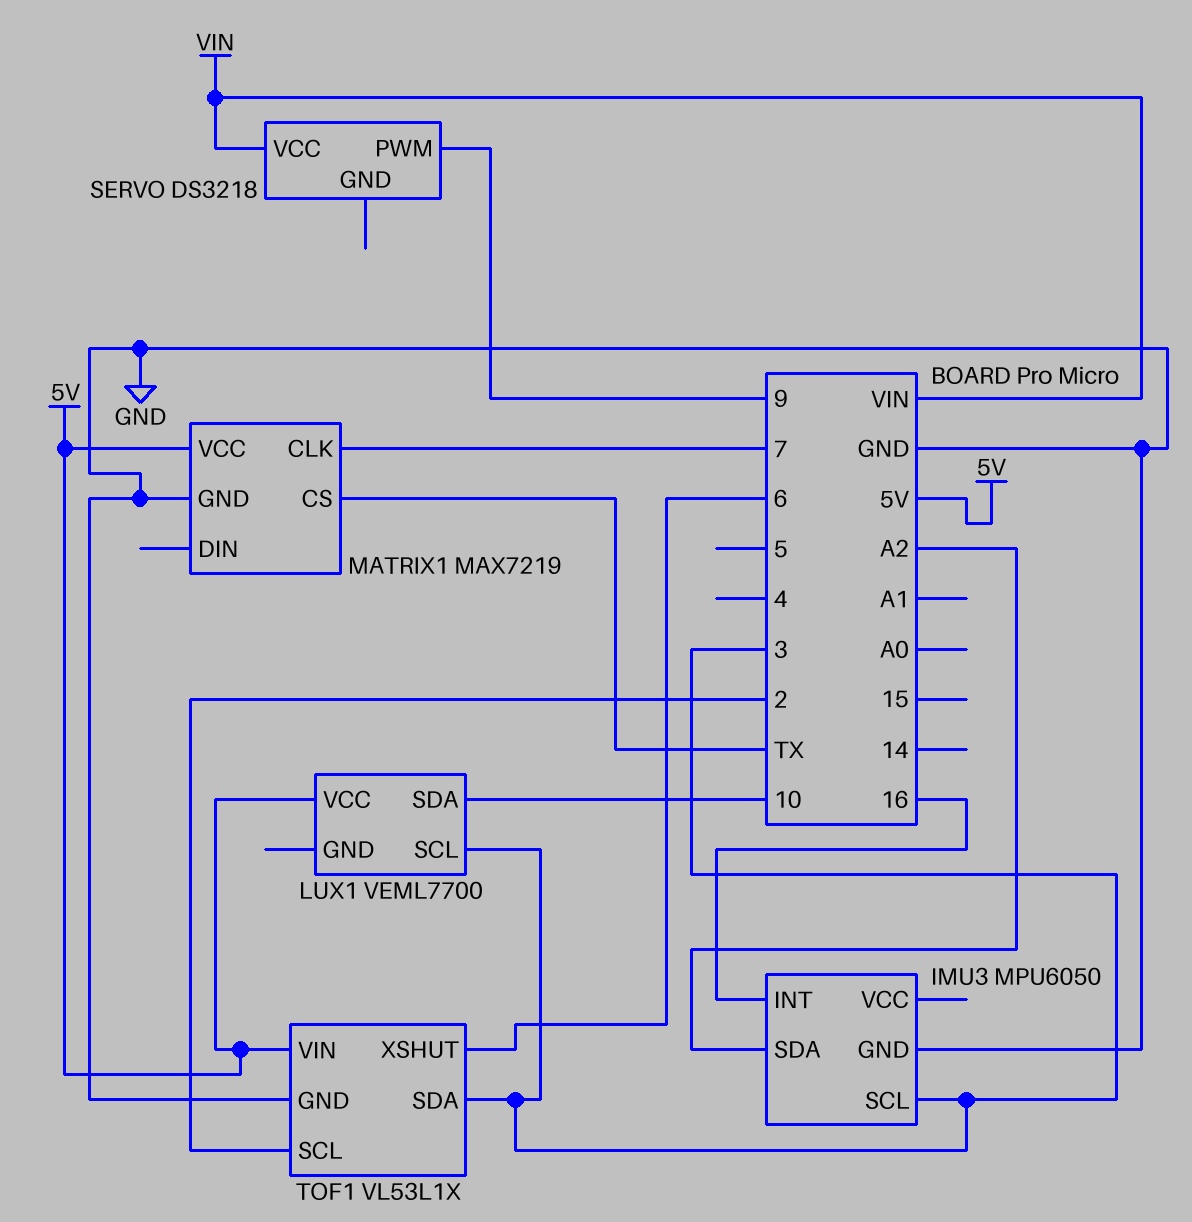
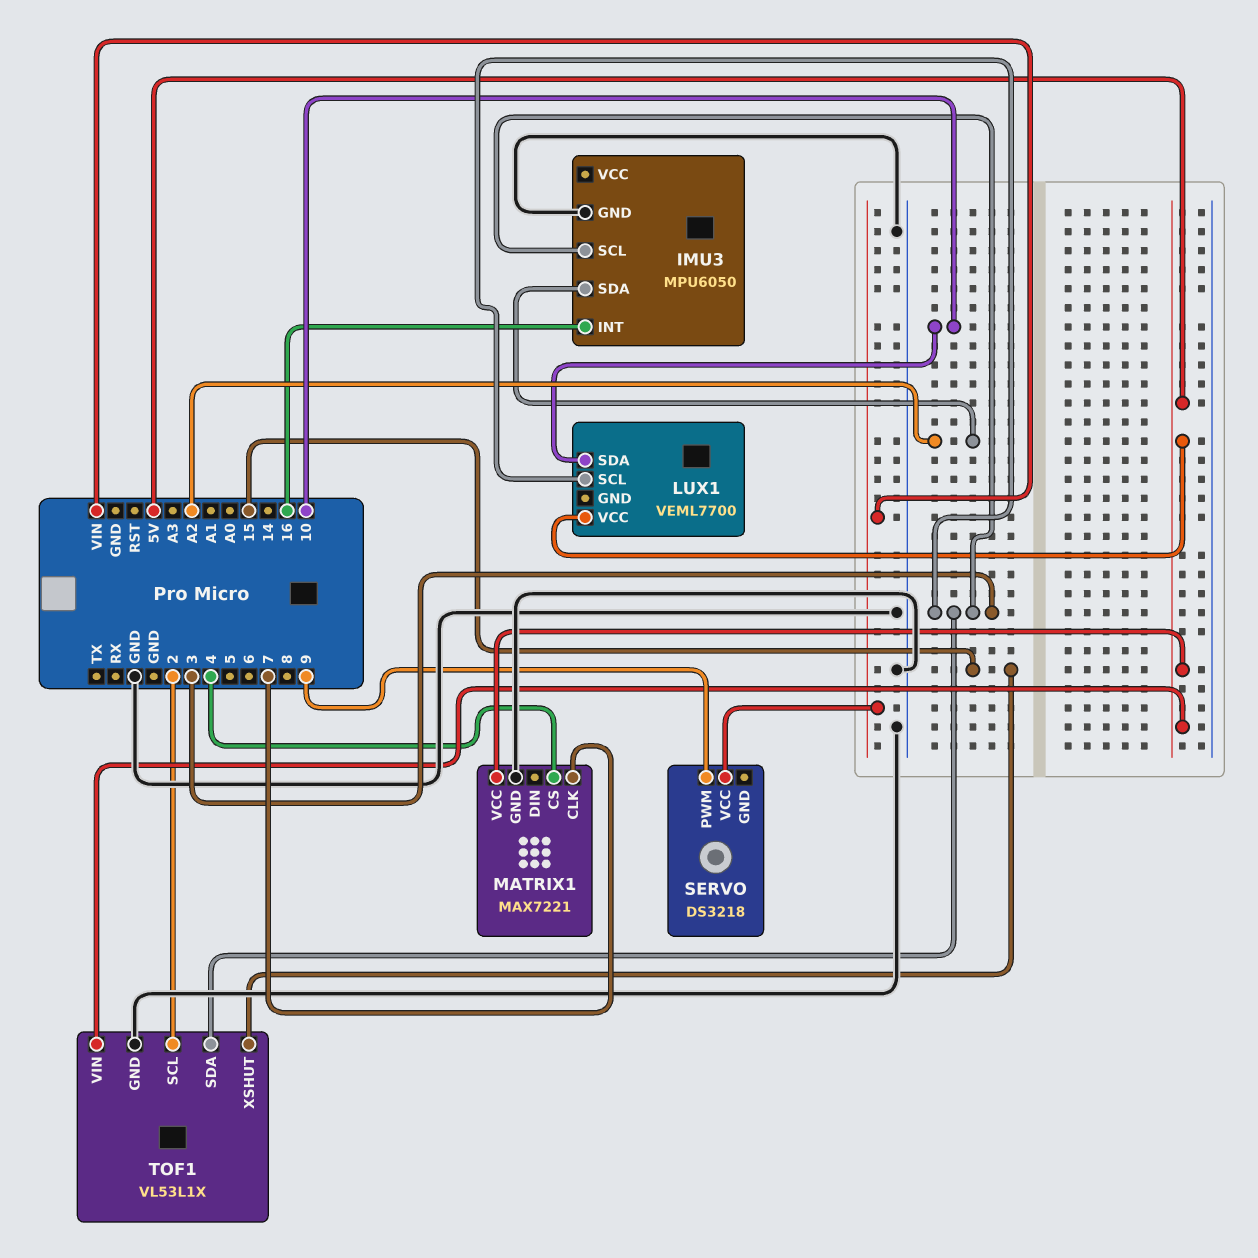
MATRIX1: MAX7219 -> MAX7221
MATRIX1 pin CS: TX -> 4
TOF1 pin XSHUT: 6 -> 15

